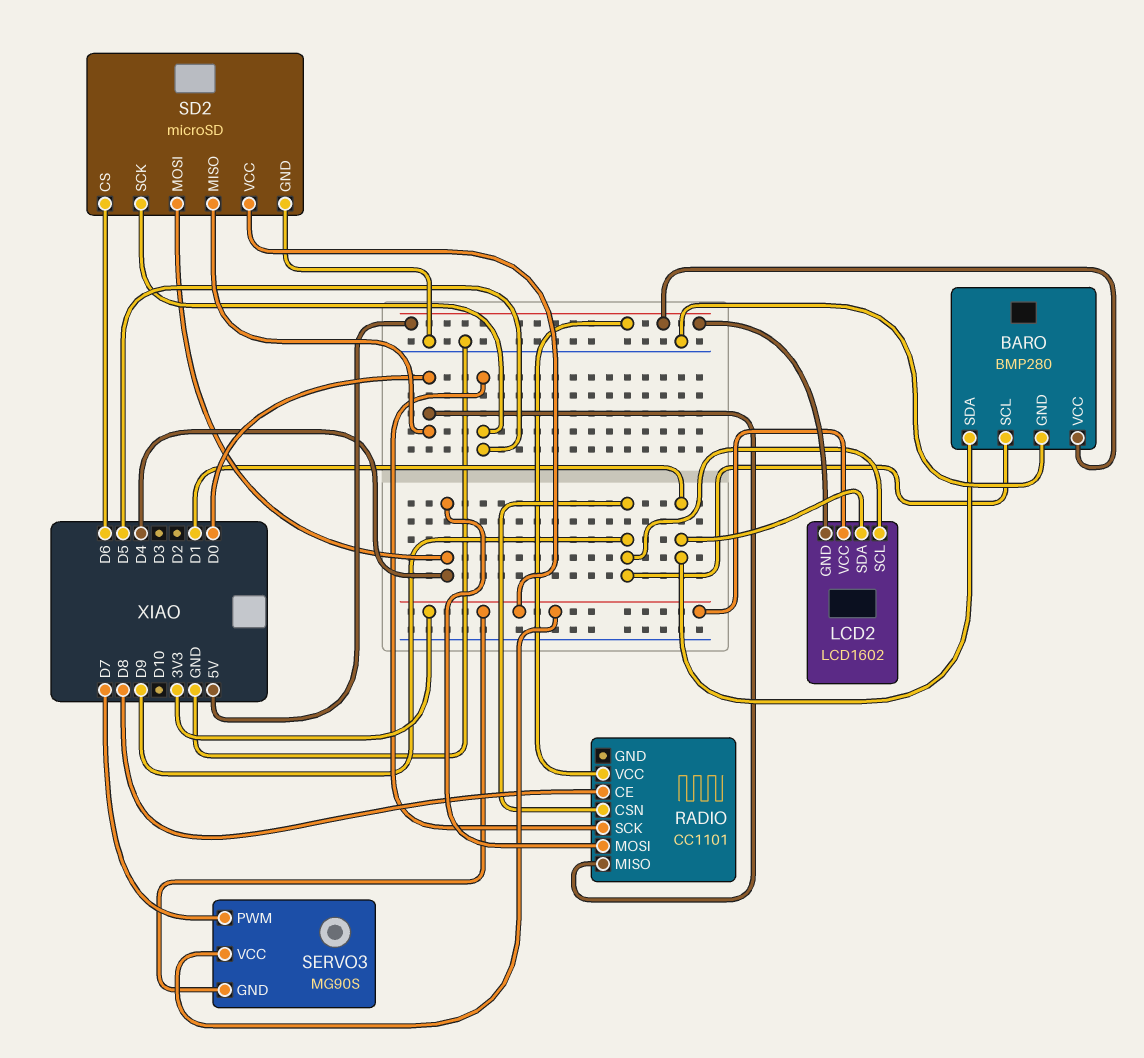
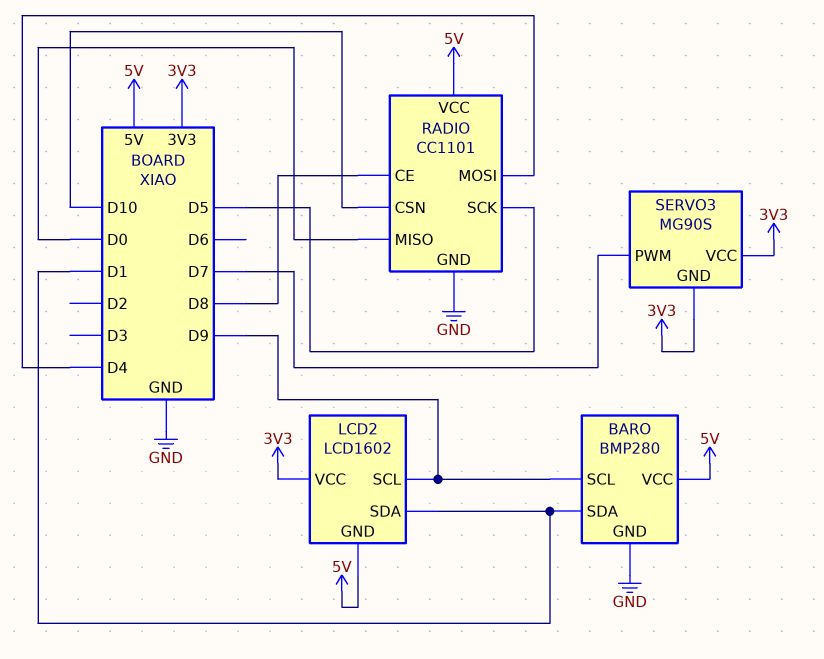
RADIO pin CSN: D9 -> D10
RADIO pin GND: none -> GND
SD2: microSD -> none
SD2 pin CS: D6 -> none
SD2 pin GND: GND -> none
SD2 pin MISO: D0 -> none
SD2 pin MOSI: D4 -> none
SD2 pin SCK: D5 -> none
SD2 pin VCC: 3V3 -> none

